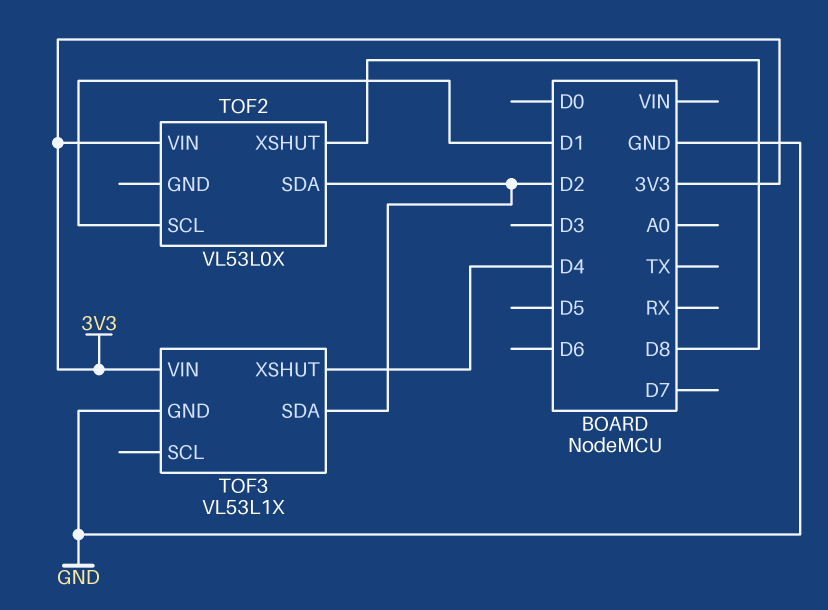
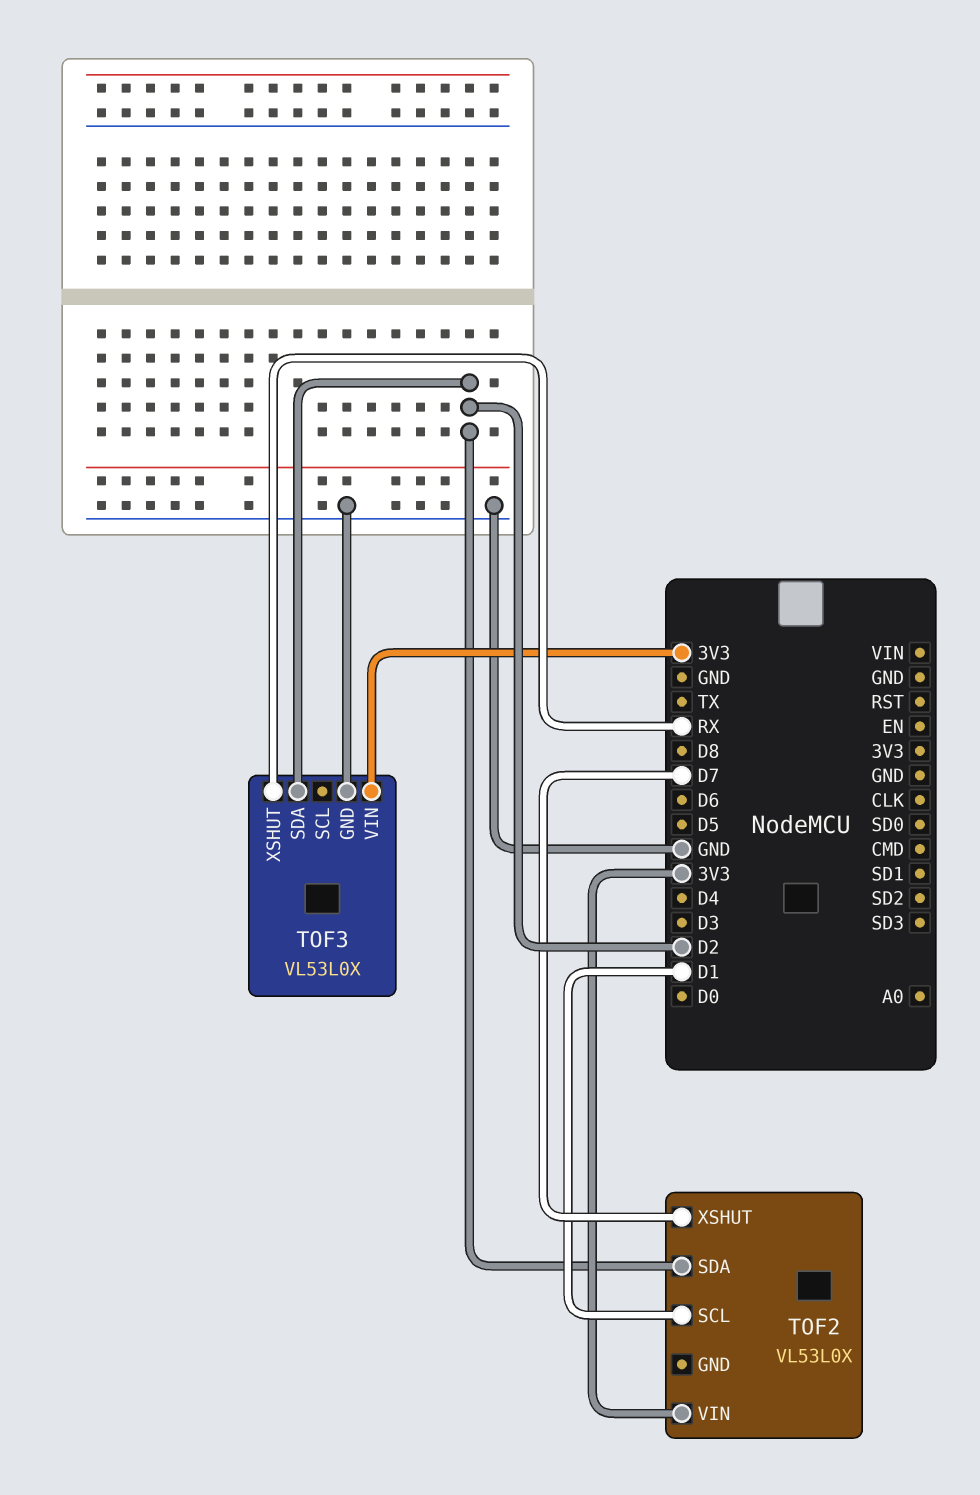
TOF2 pin XSHUT: D8 -> D7
TOF3: VL53L1X -> VL53L0X
TOF3 pin XSHUT: D4 -> RX

